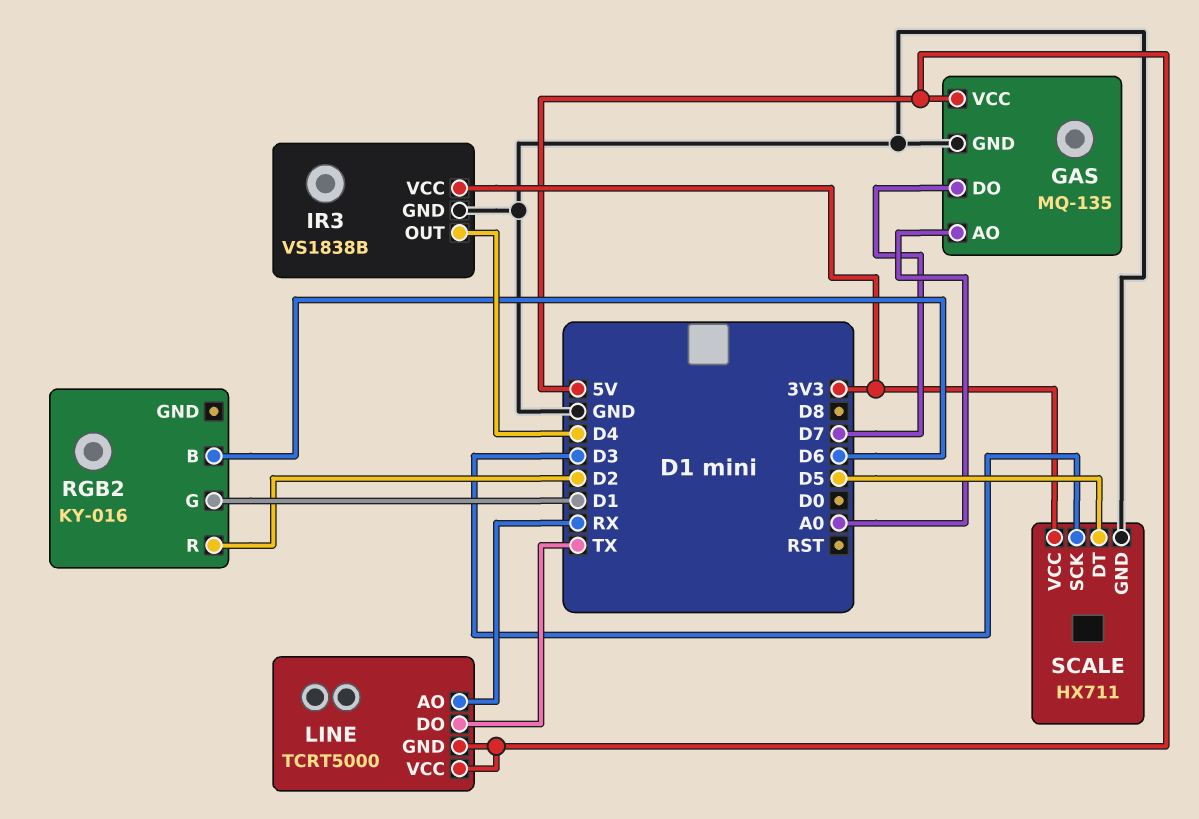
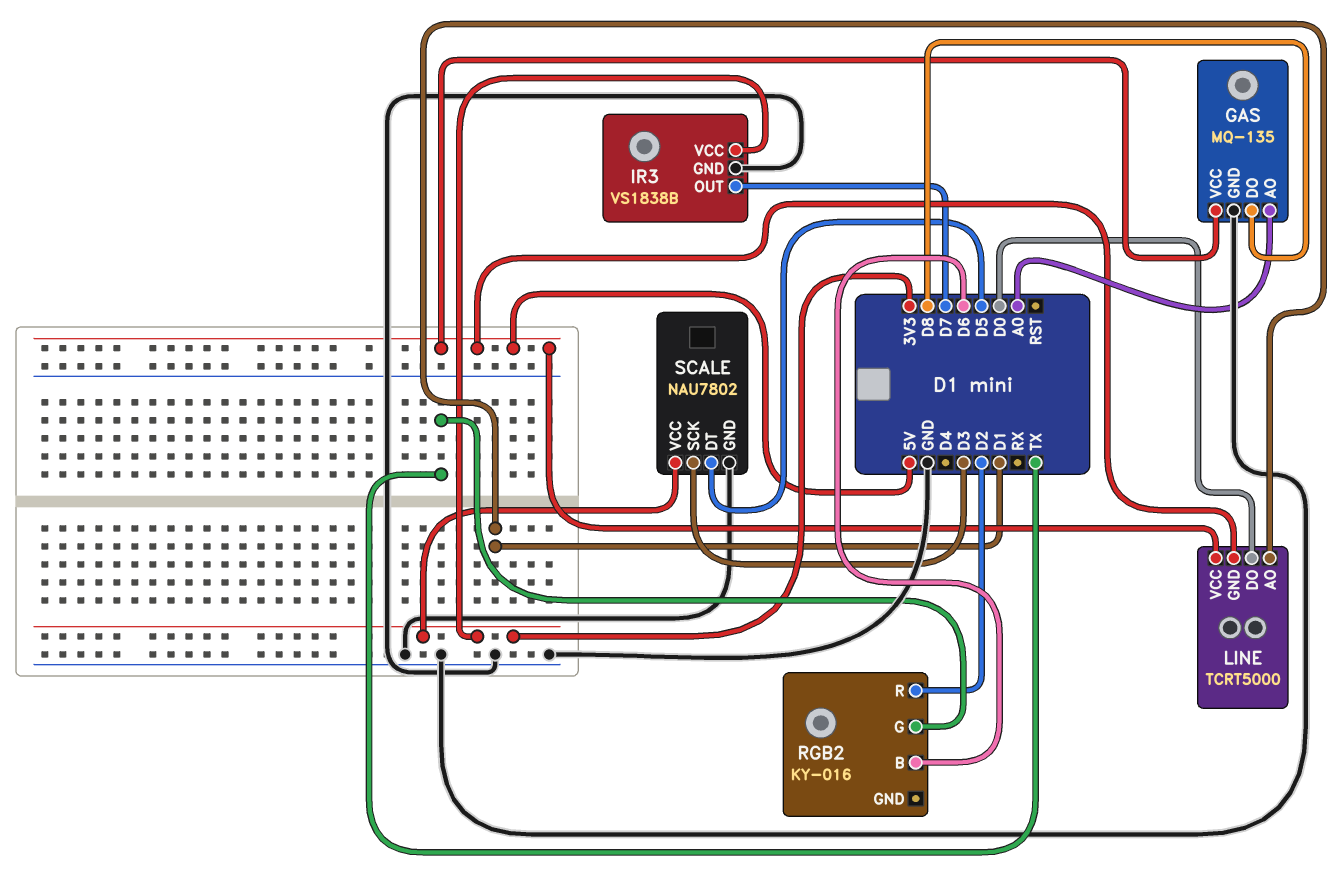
GAS pin DO: D7 -> D8
IR3 pin OUT: D4 -> D7
LINE pin AO: RX -> D1
LINE pin DO: TX -> D0
RGB2 pin G: D1 -> TX
SCALE: HX711 -> NAU7802

